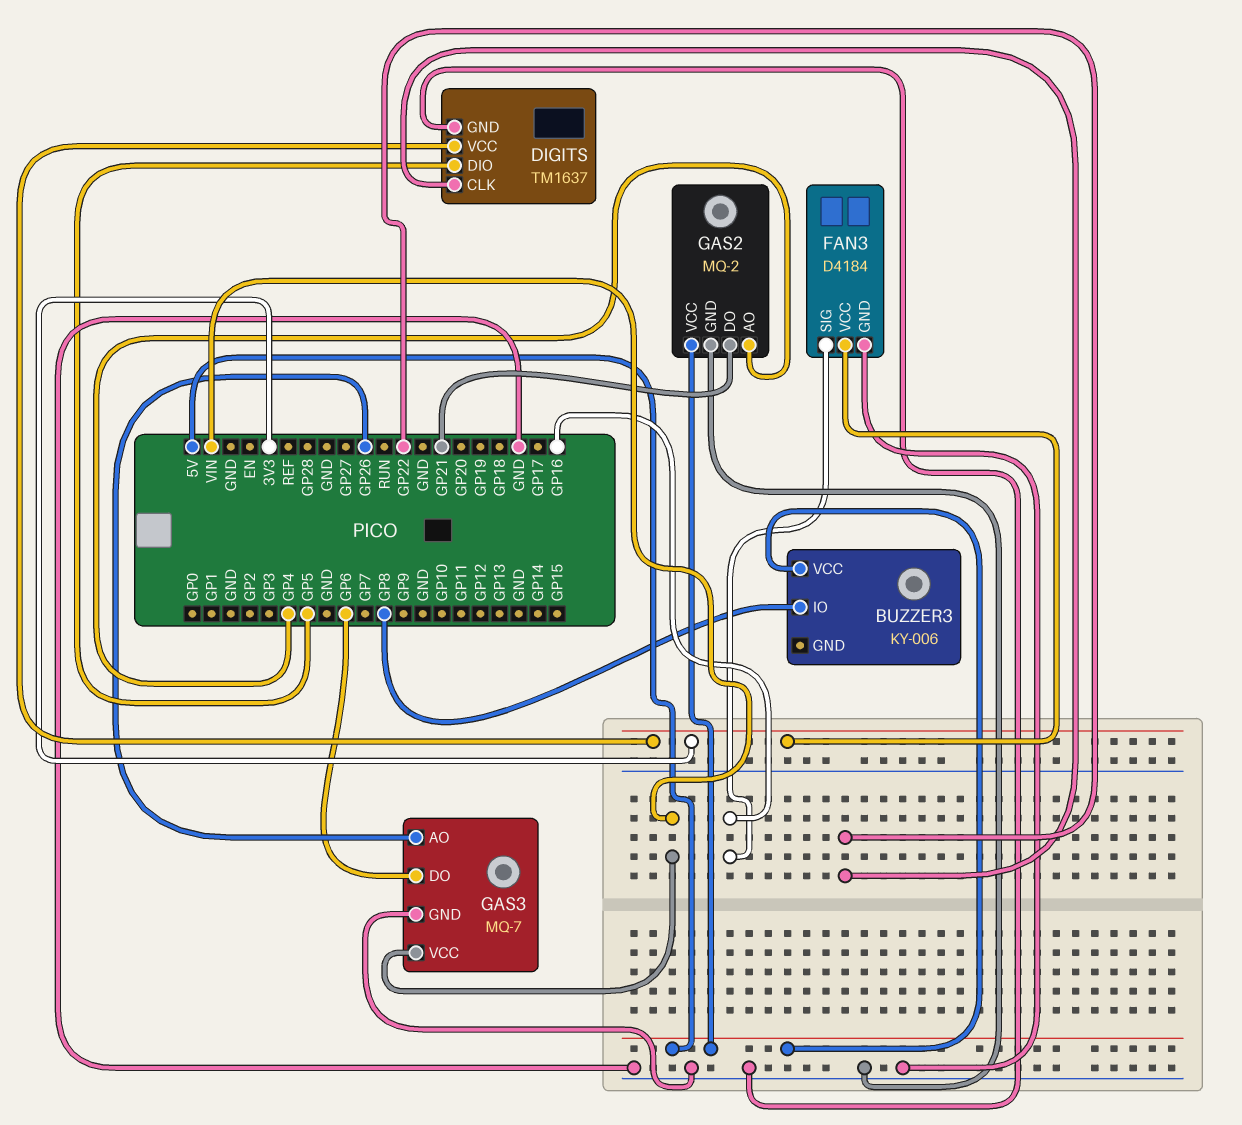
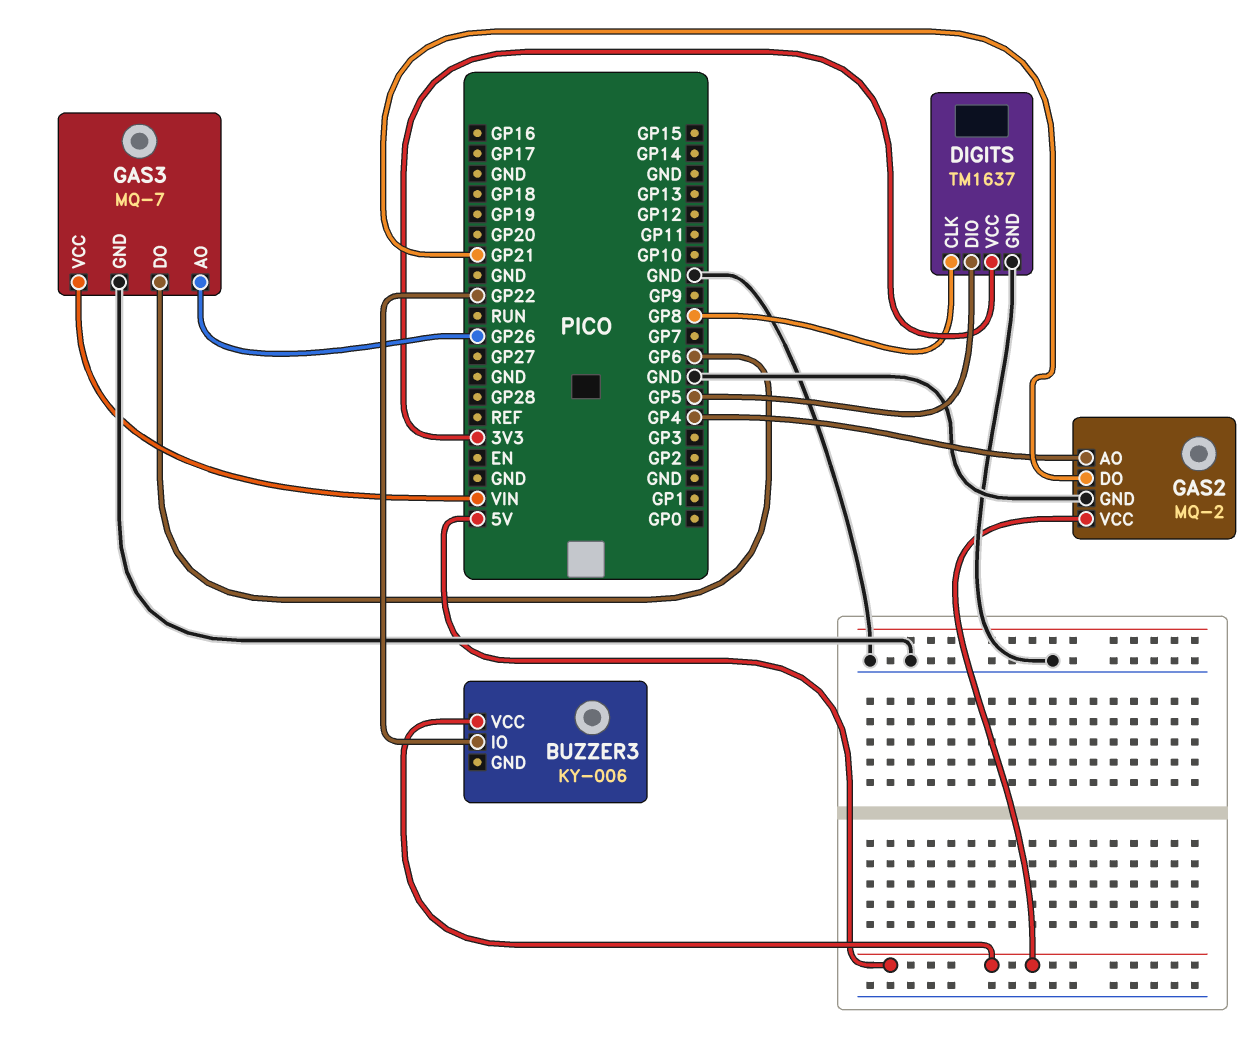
BUZZER3 pin IO: GP8 -> GP22
DIGITS pin CLK: GP22 -> GP8
FAN3: D4184 -> none
FAN3 pin GND: GND -> none
FAN3 pin SIG: GP16 -> none
FAN3 pin VCC: 3V3 -> none

